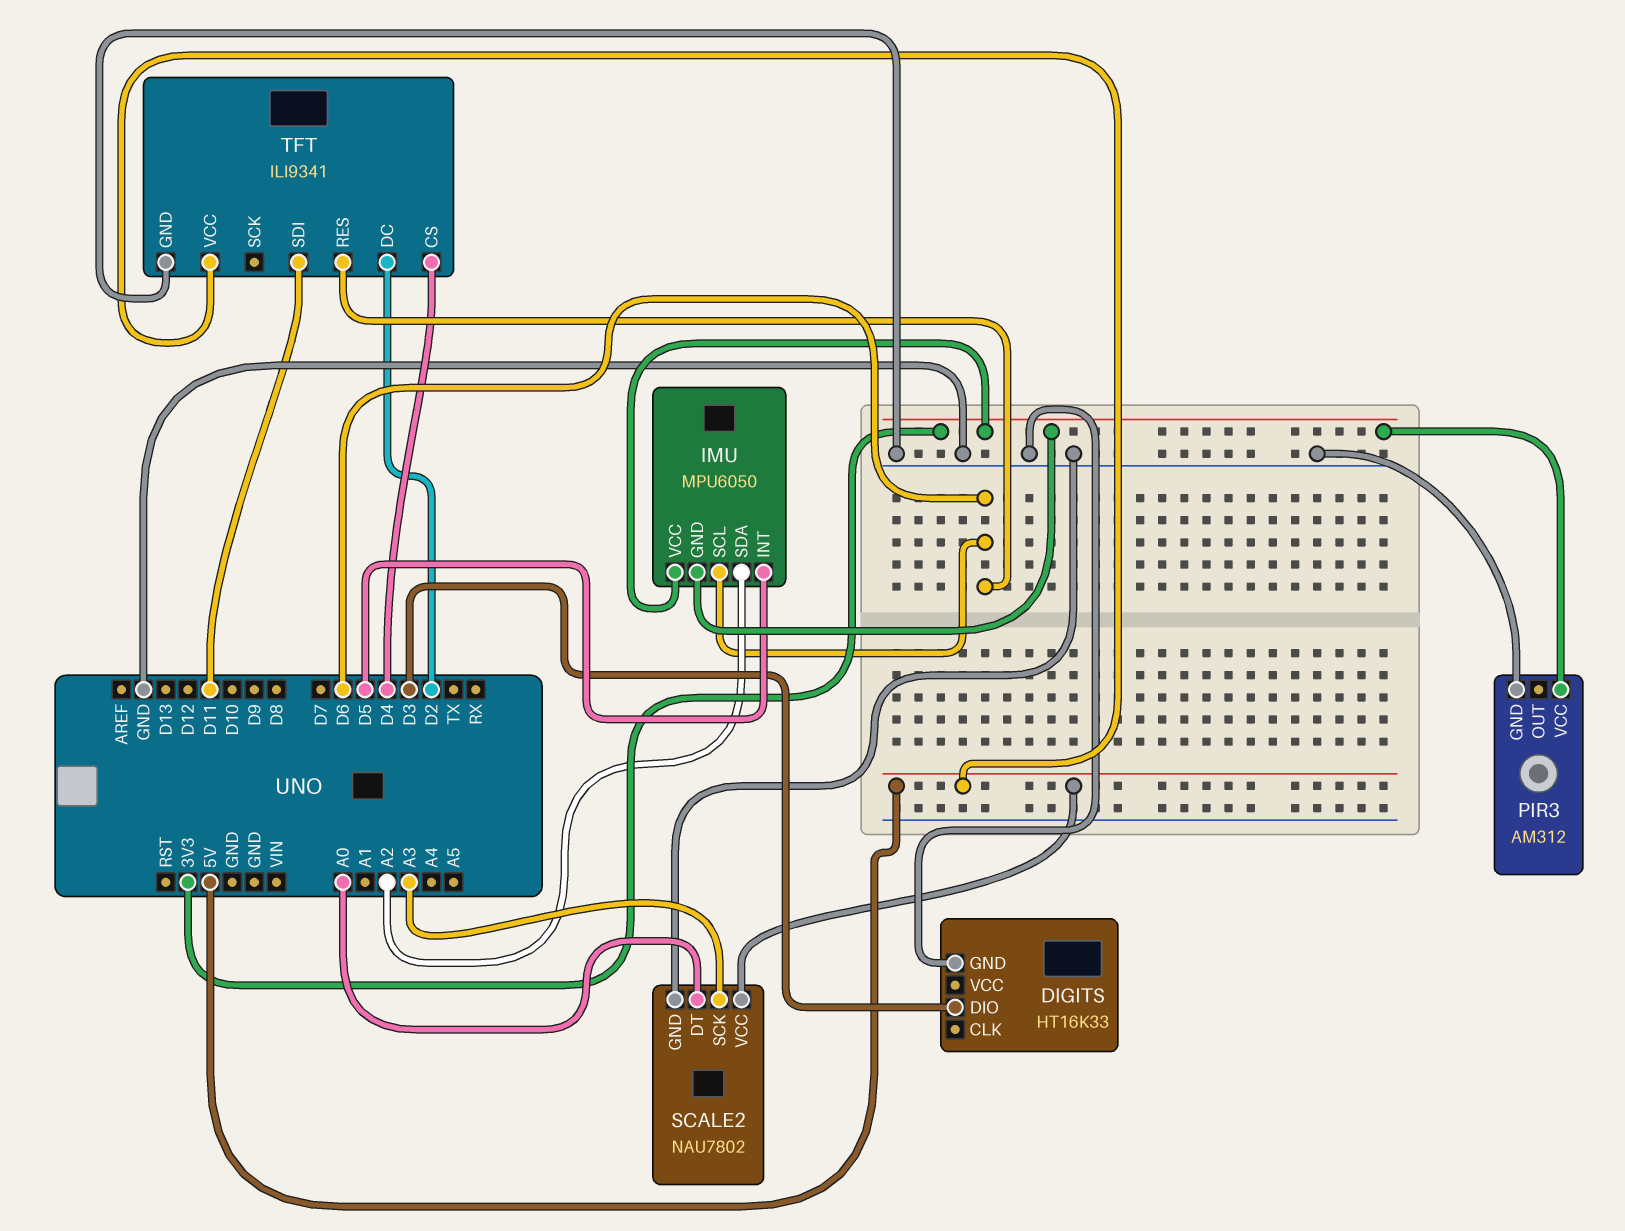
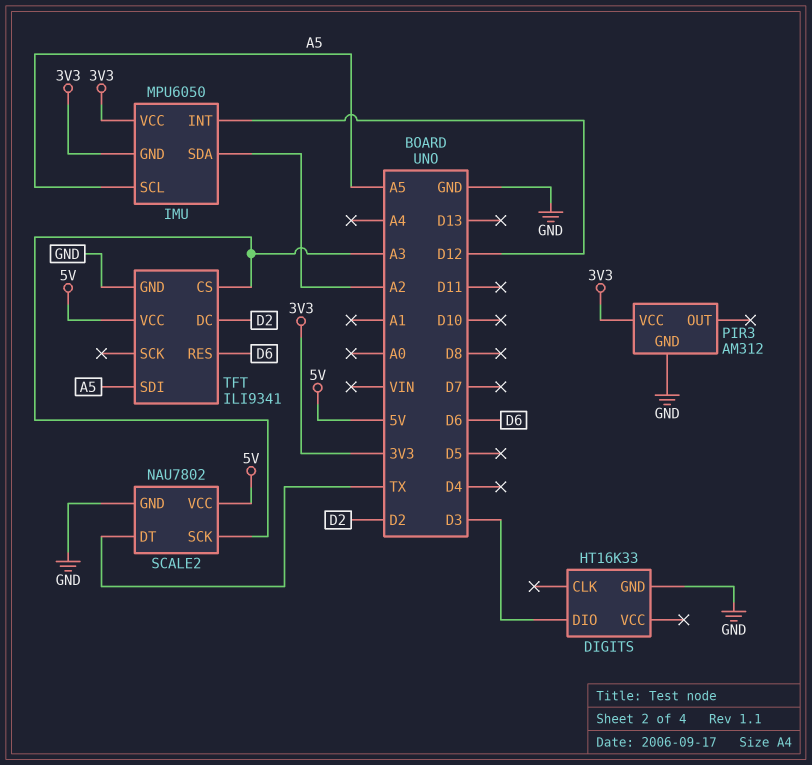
IMU pin INT: D5 -> D12
IMU pin SCL: D6 -> A5
SCALE2 pin DT: A0 -> TX
TFT pin CS: D4 -> A3
TFT pin SDI: D11 -> A5

